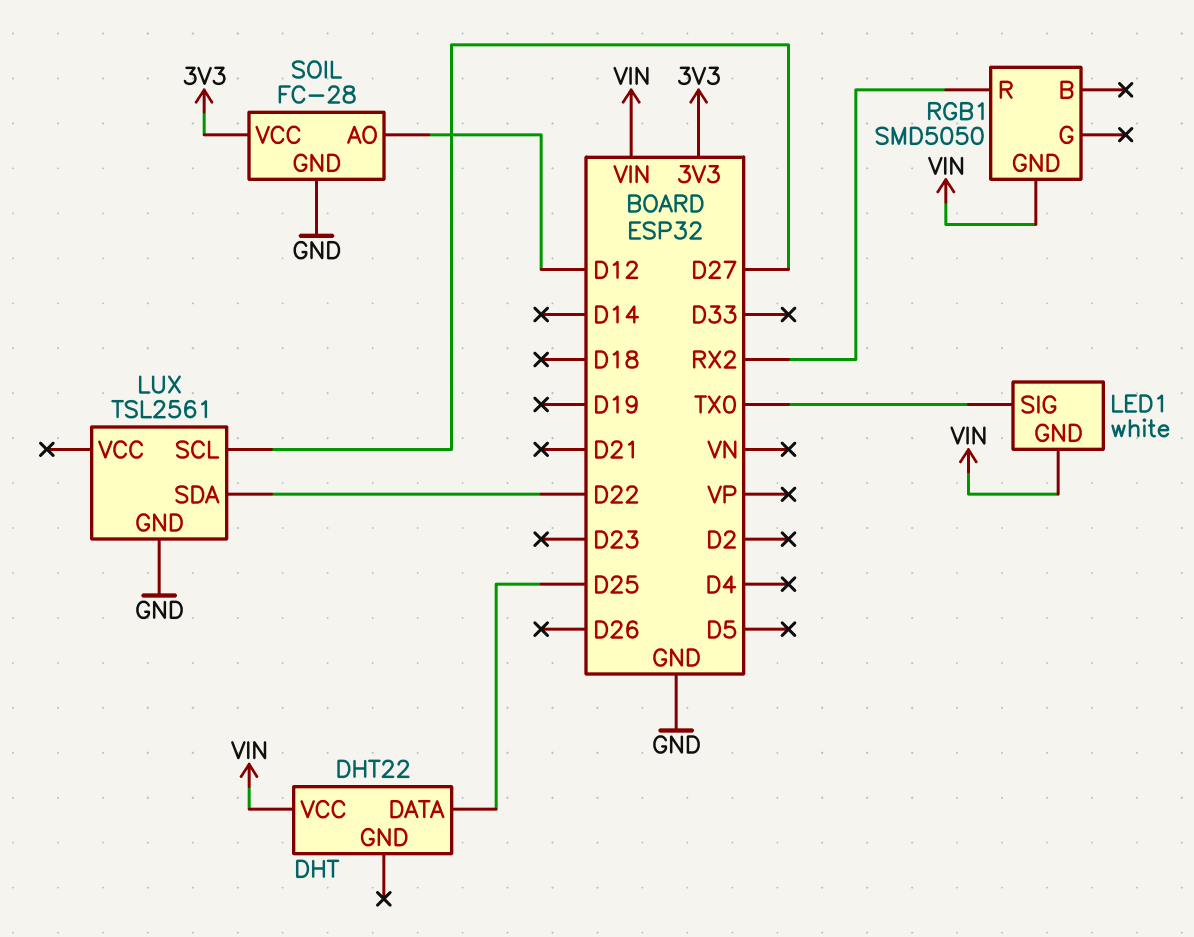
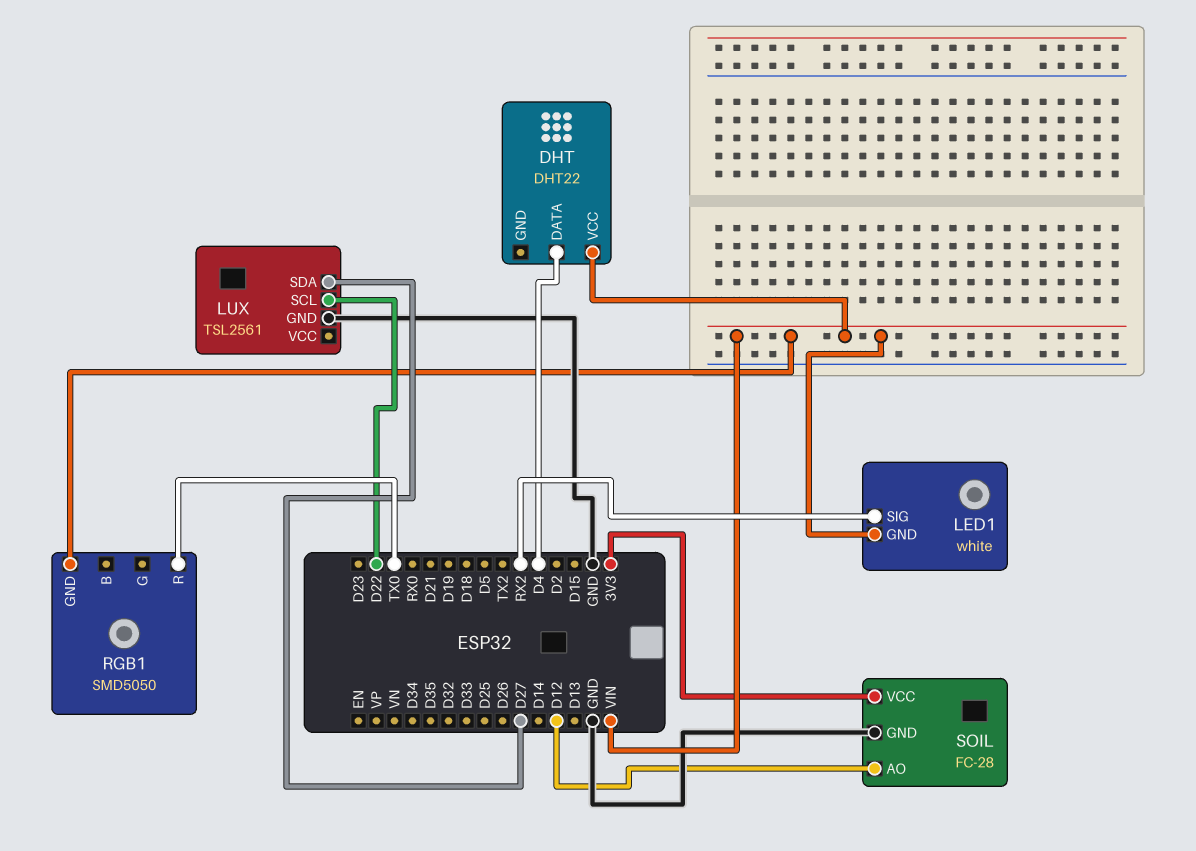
DHT pin DATA: D25 -> D4
LED1 pin SIG: TX0 -> RX2
LUX pin SCL: D27 -> D22
LUX pin SDA: D22 -> D27
RGB1 pin R: RX2 -> TX0

